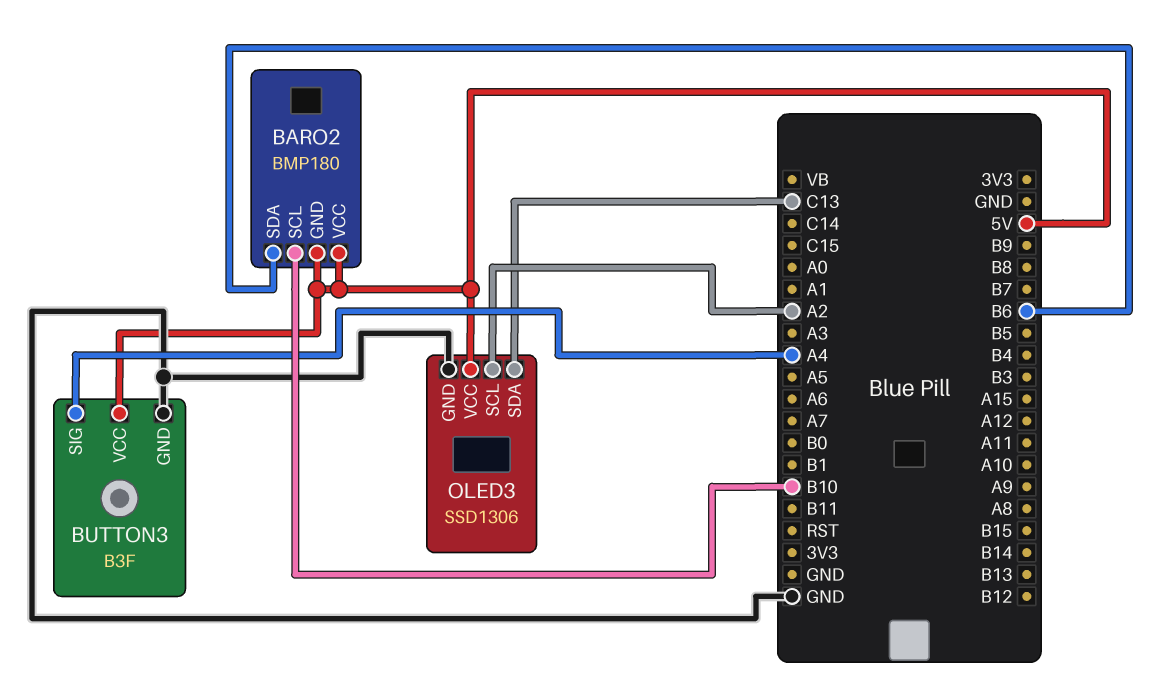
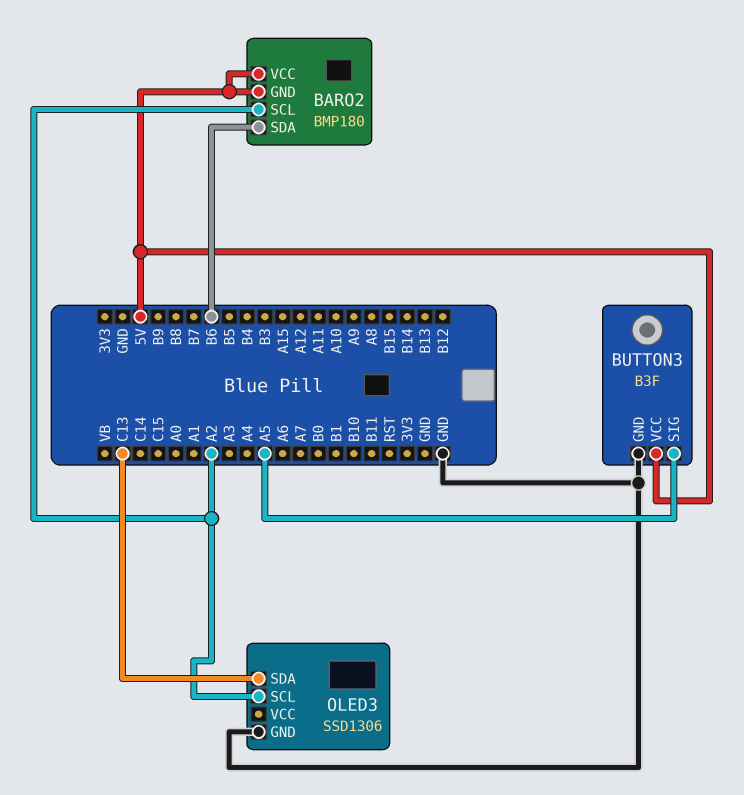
BARO2 pin SCL: B10 -> A2
BUTTON3 pin SIG: A4 -> A5
OLED3 pin VCC: 5V -> none

